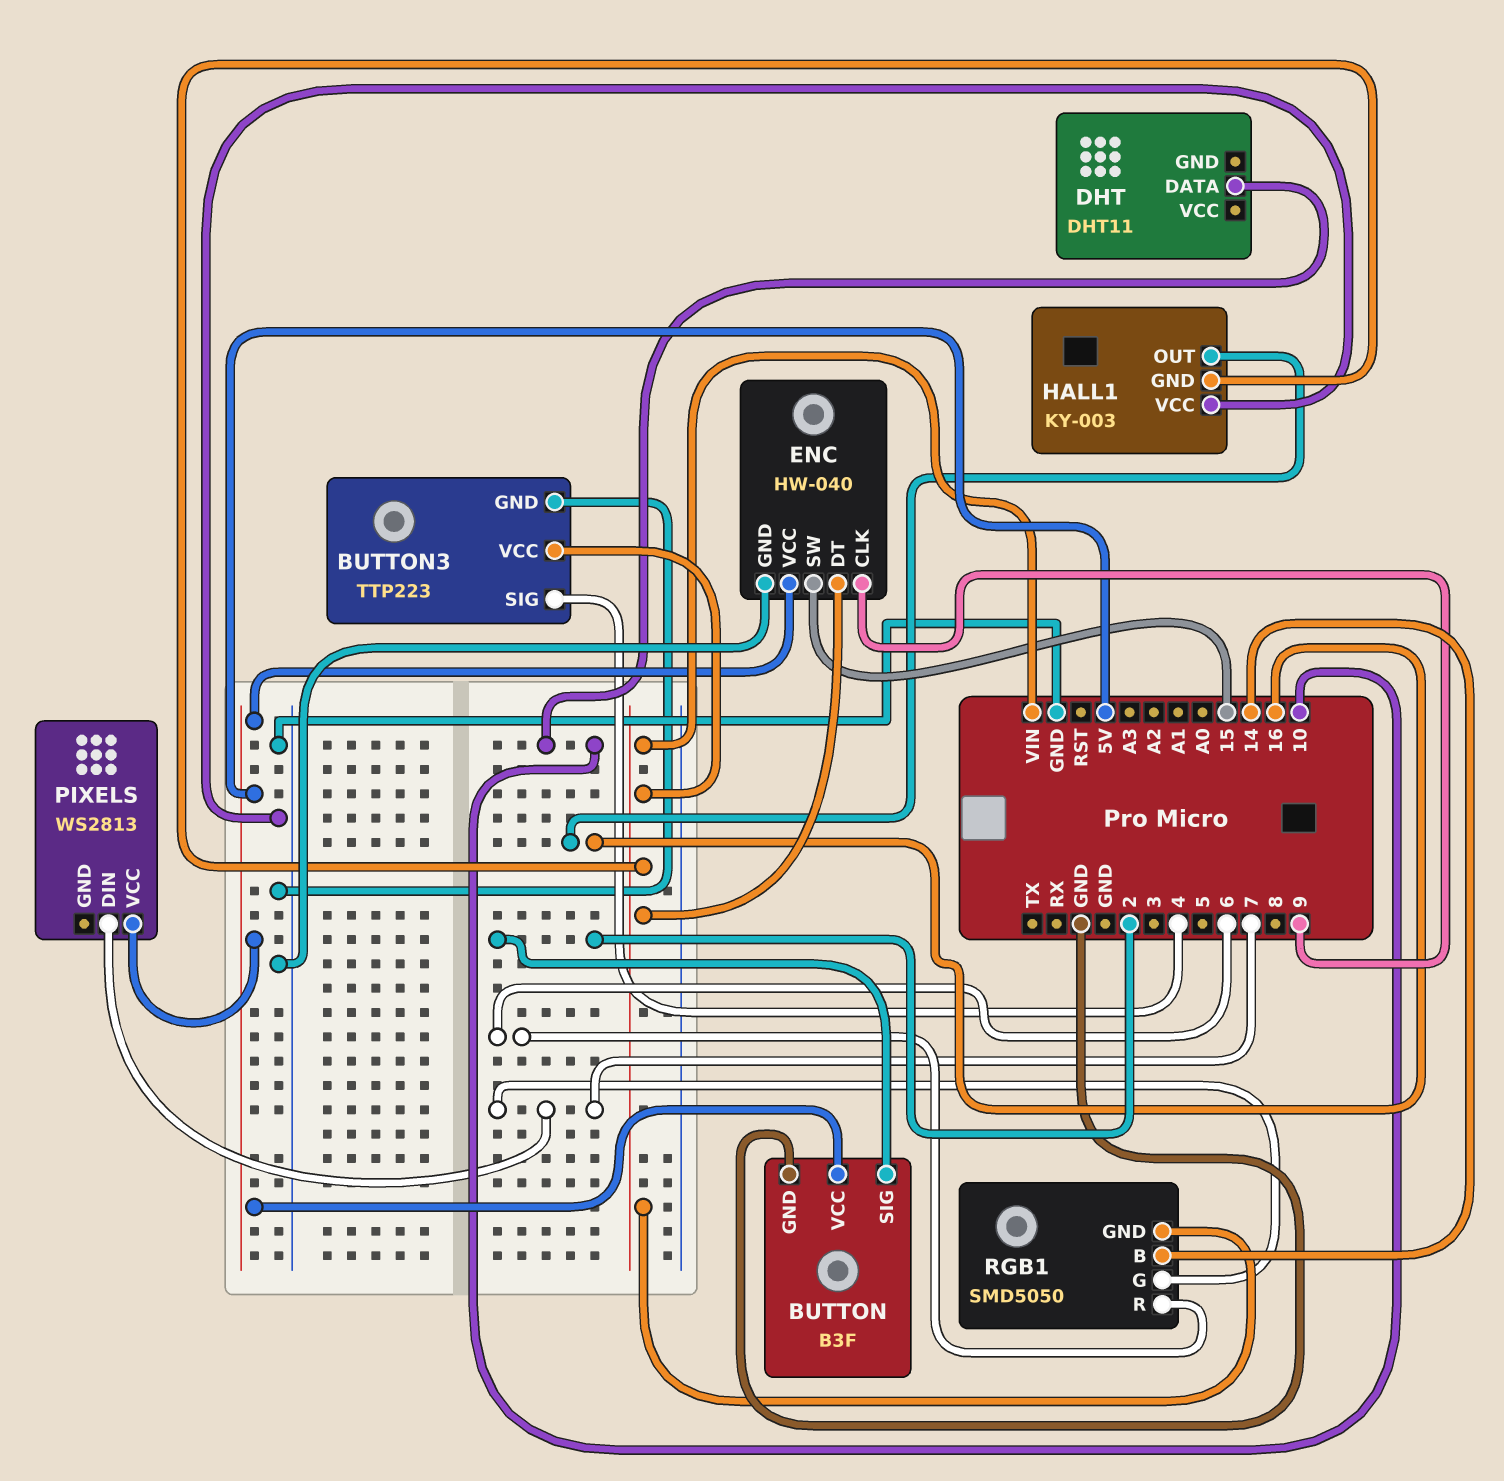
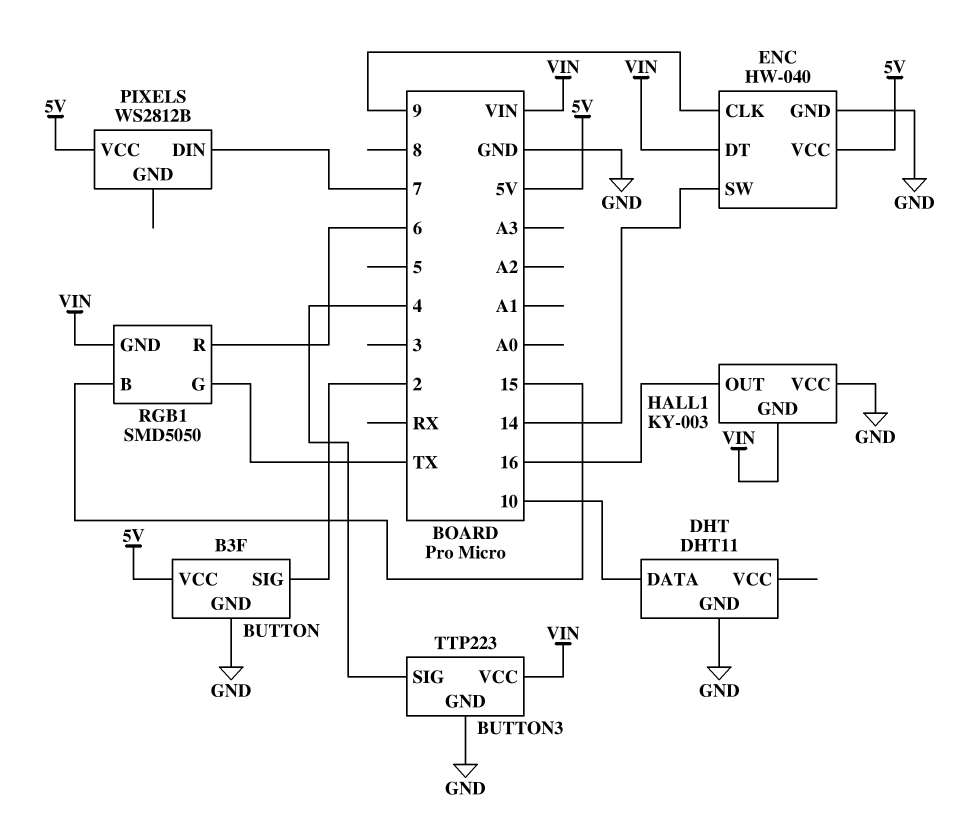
DHT pin GND: none -> GND
ENC pin SW: 15 -> 14
PIXELS: WS2813 -> WS2812B
RGB1 pin B: 14 -> 15
RGB1 pin G: 7 -> TX

